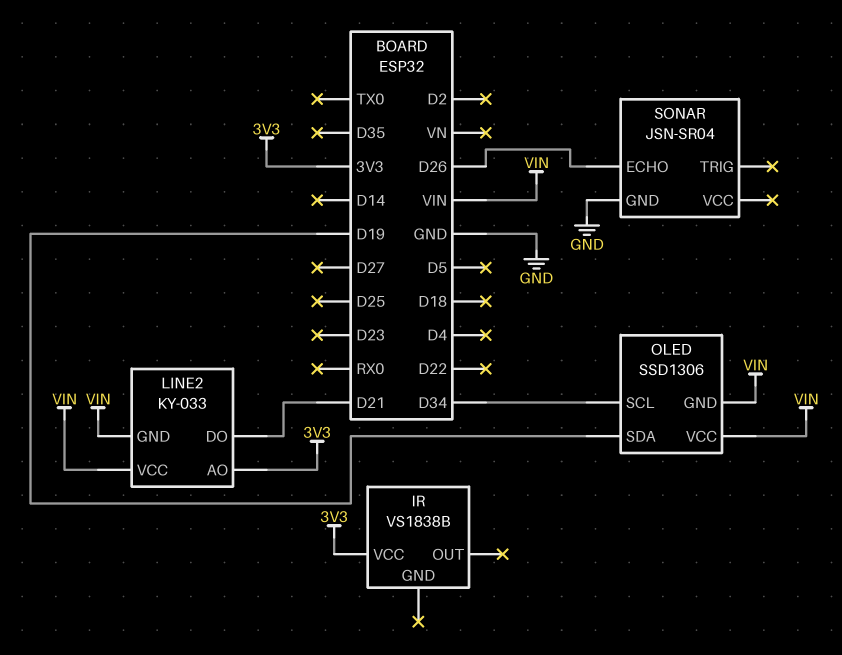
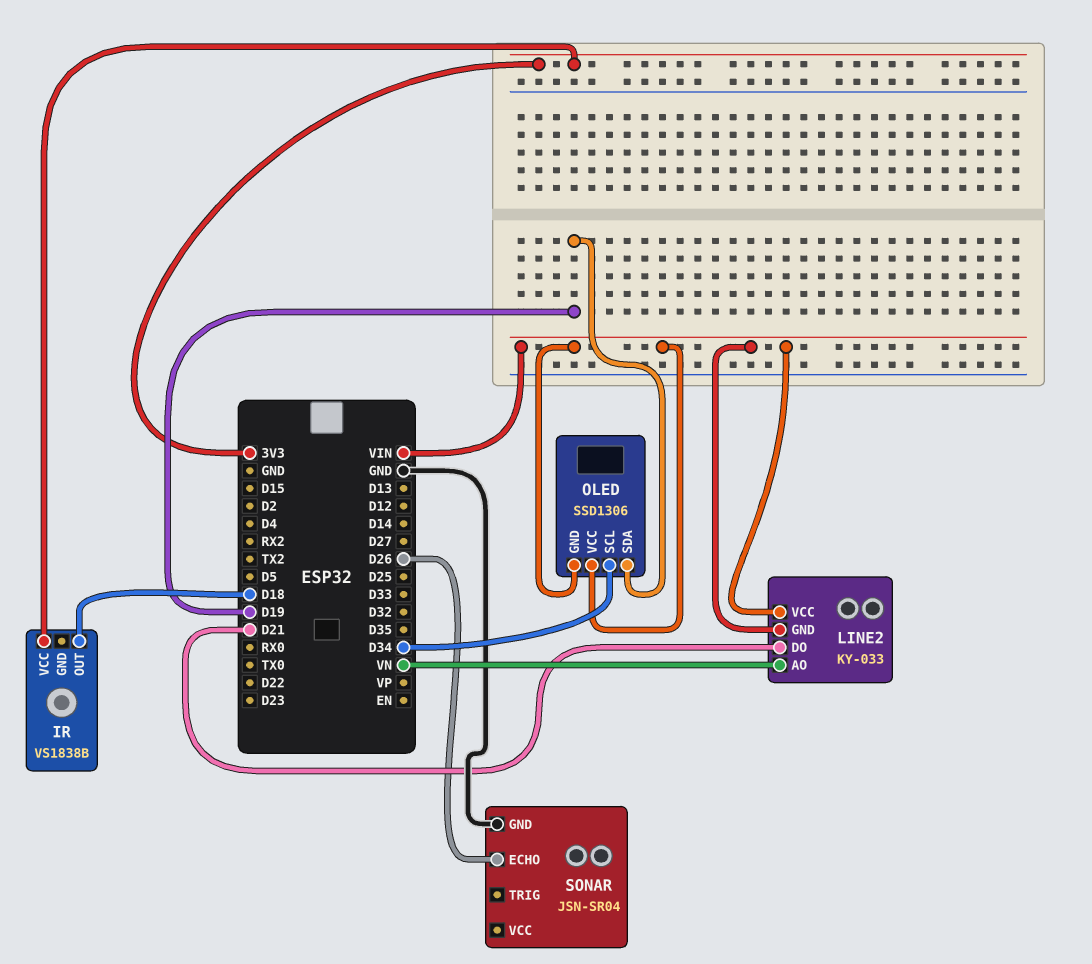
IR pin OUT: none -> D18
LINE2 pin AO: 3V3 -> VN

